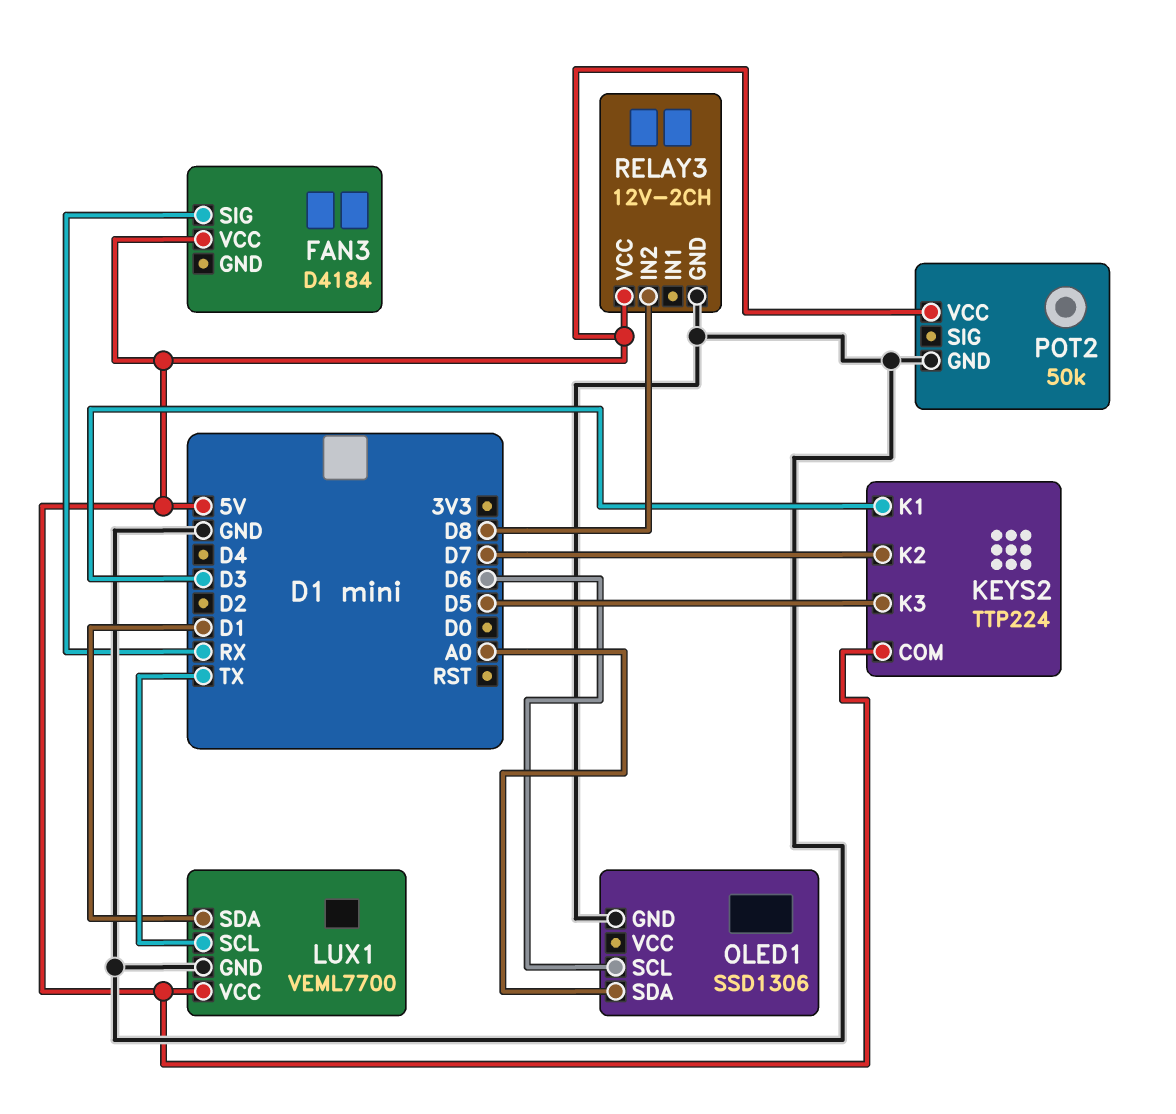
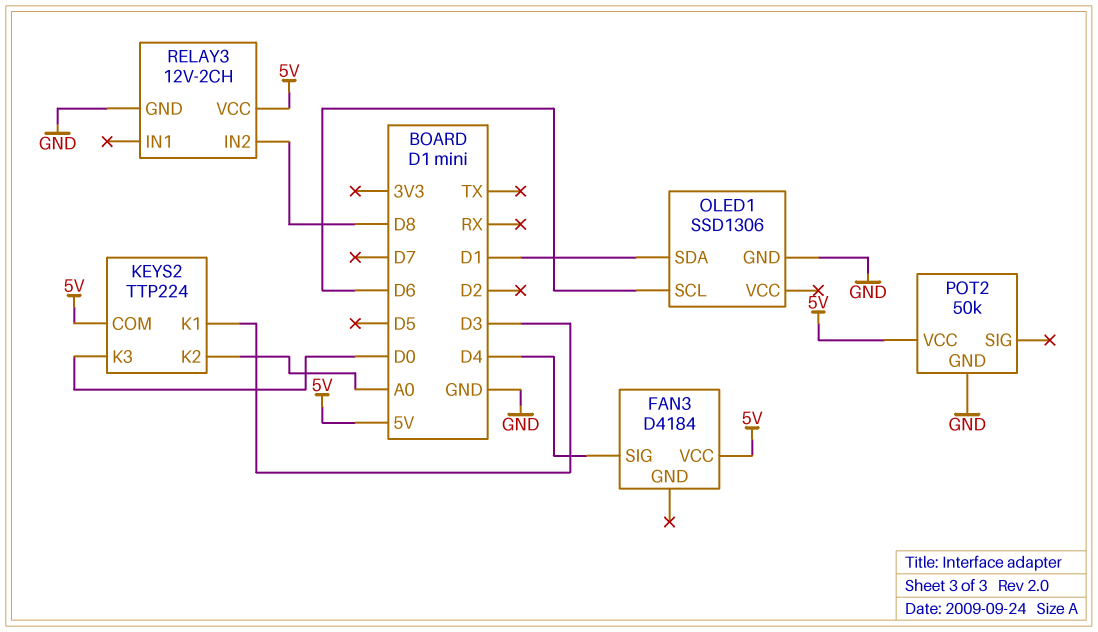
FAN3 pin SIG: RX -> D4
KEYS2 pin K2: D7 -> A0
KEYS2 pin K3: D5 -> D0
LUX1: VEML7700 -> none
LUX1 pin GND: GND -> none
LUX1 pin SCL: TX -> none
LUX1 pin SDA: D1 -> none
LUX1 pin VCC: 5V -> none
OLED1 pin SDA: A0 -> D1

